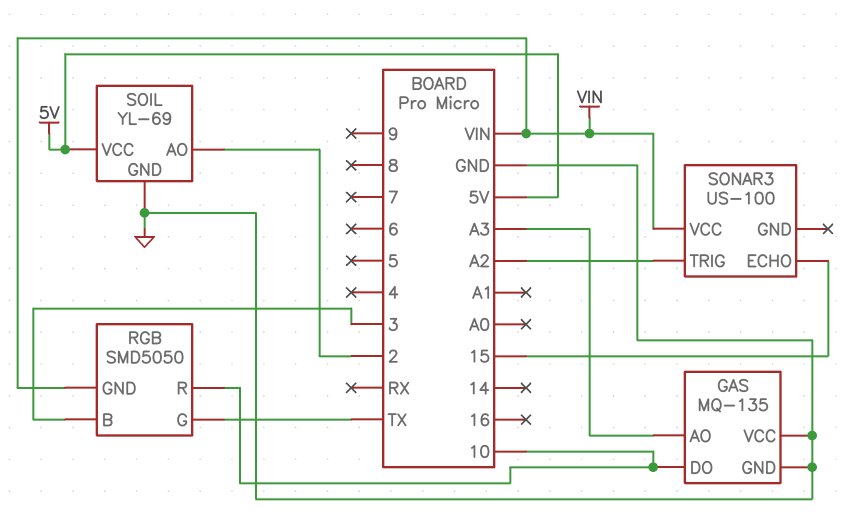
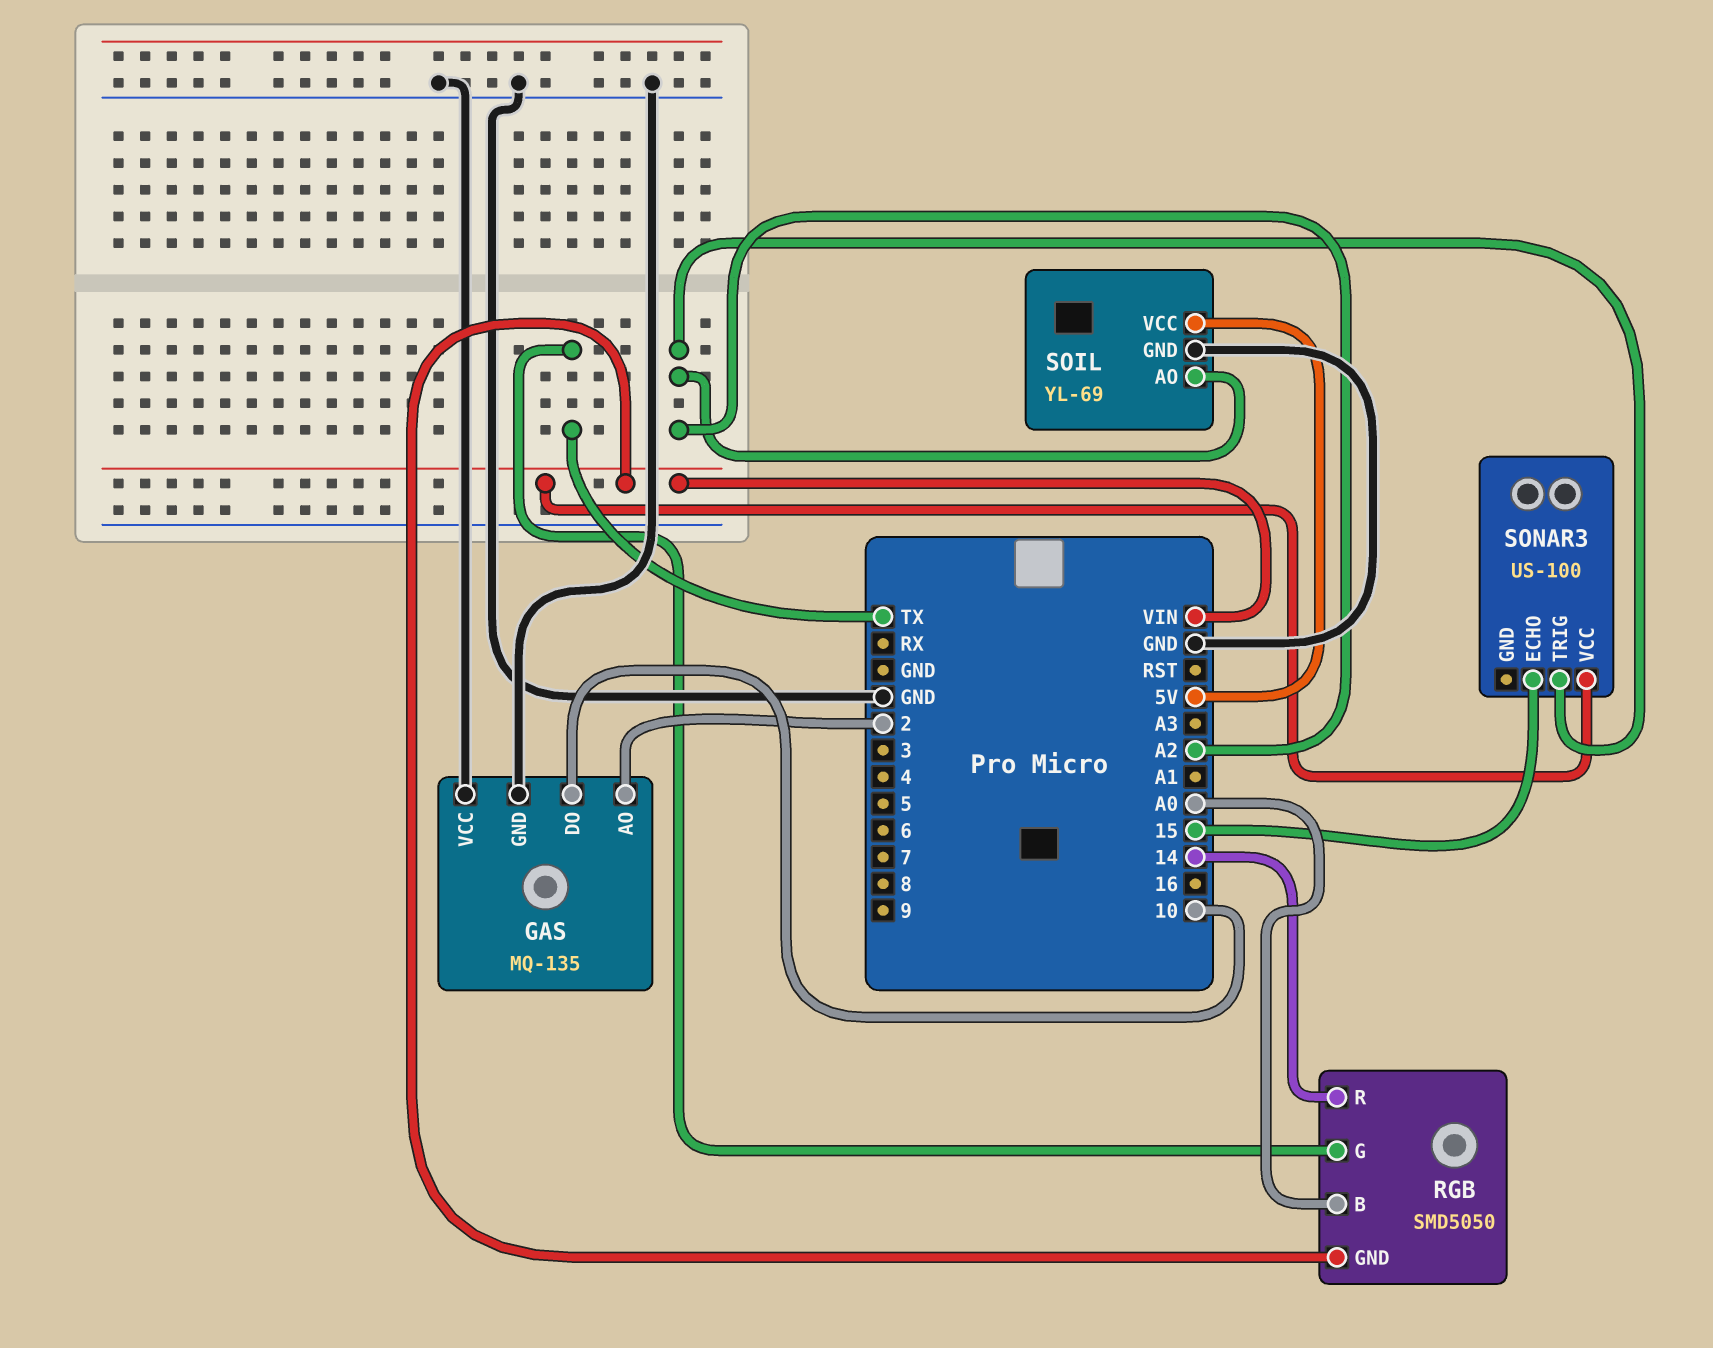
GAS pin AO: A3 -> 2
RGB pin B: 3 -> A0
RGB pin R: 10 -> 14
SOIL pin AO: 2 -> A2

